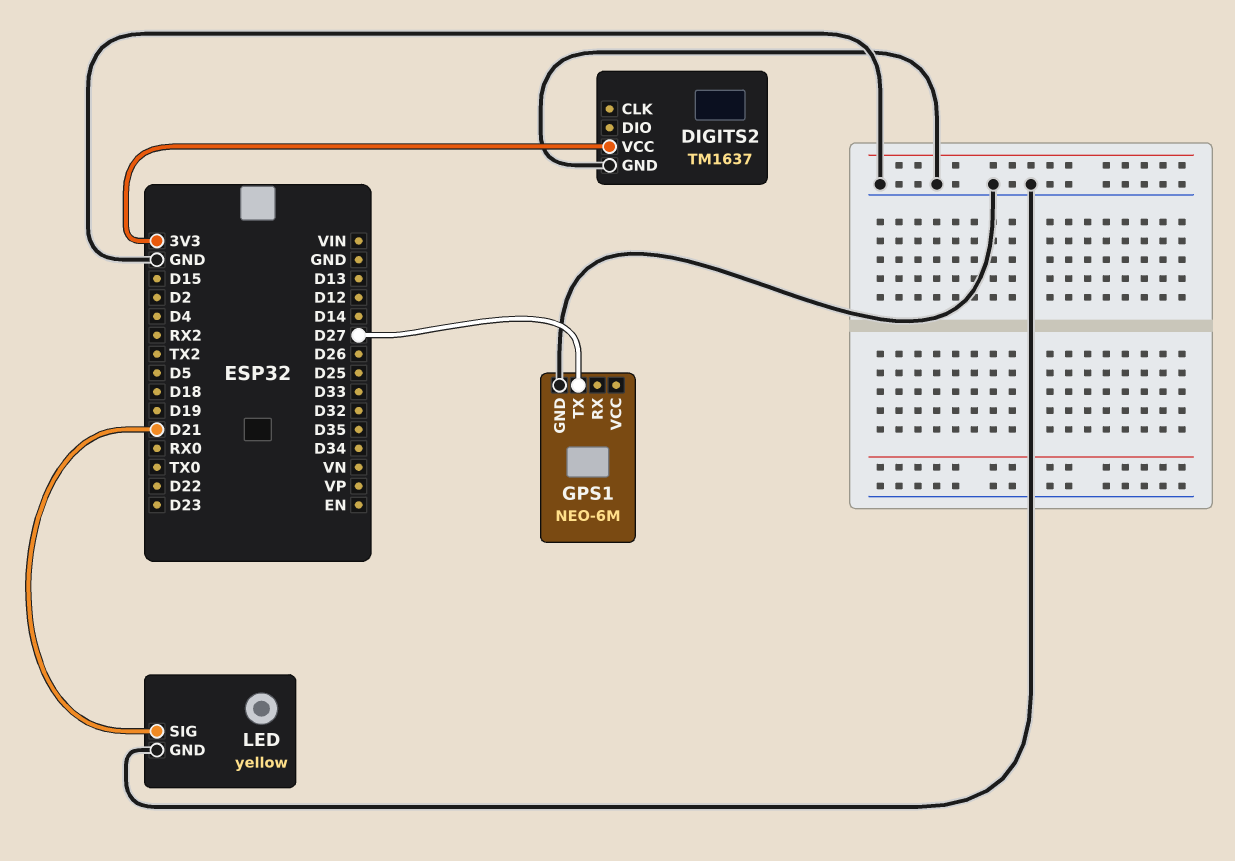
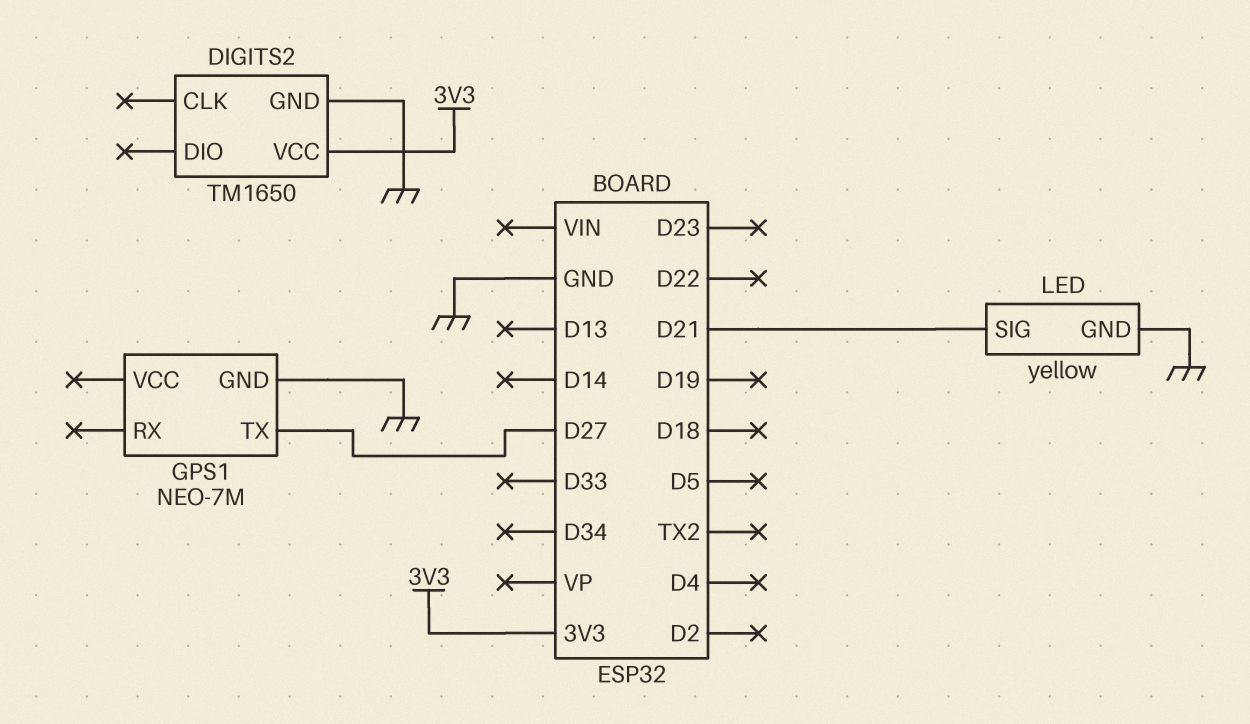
DIGITS2: TM1637 -> TM1650
GPS1: NEO-6M -> NEO-7M

